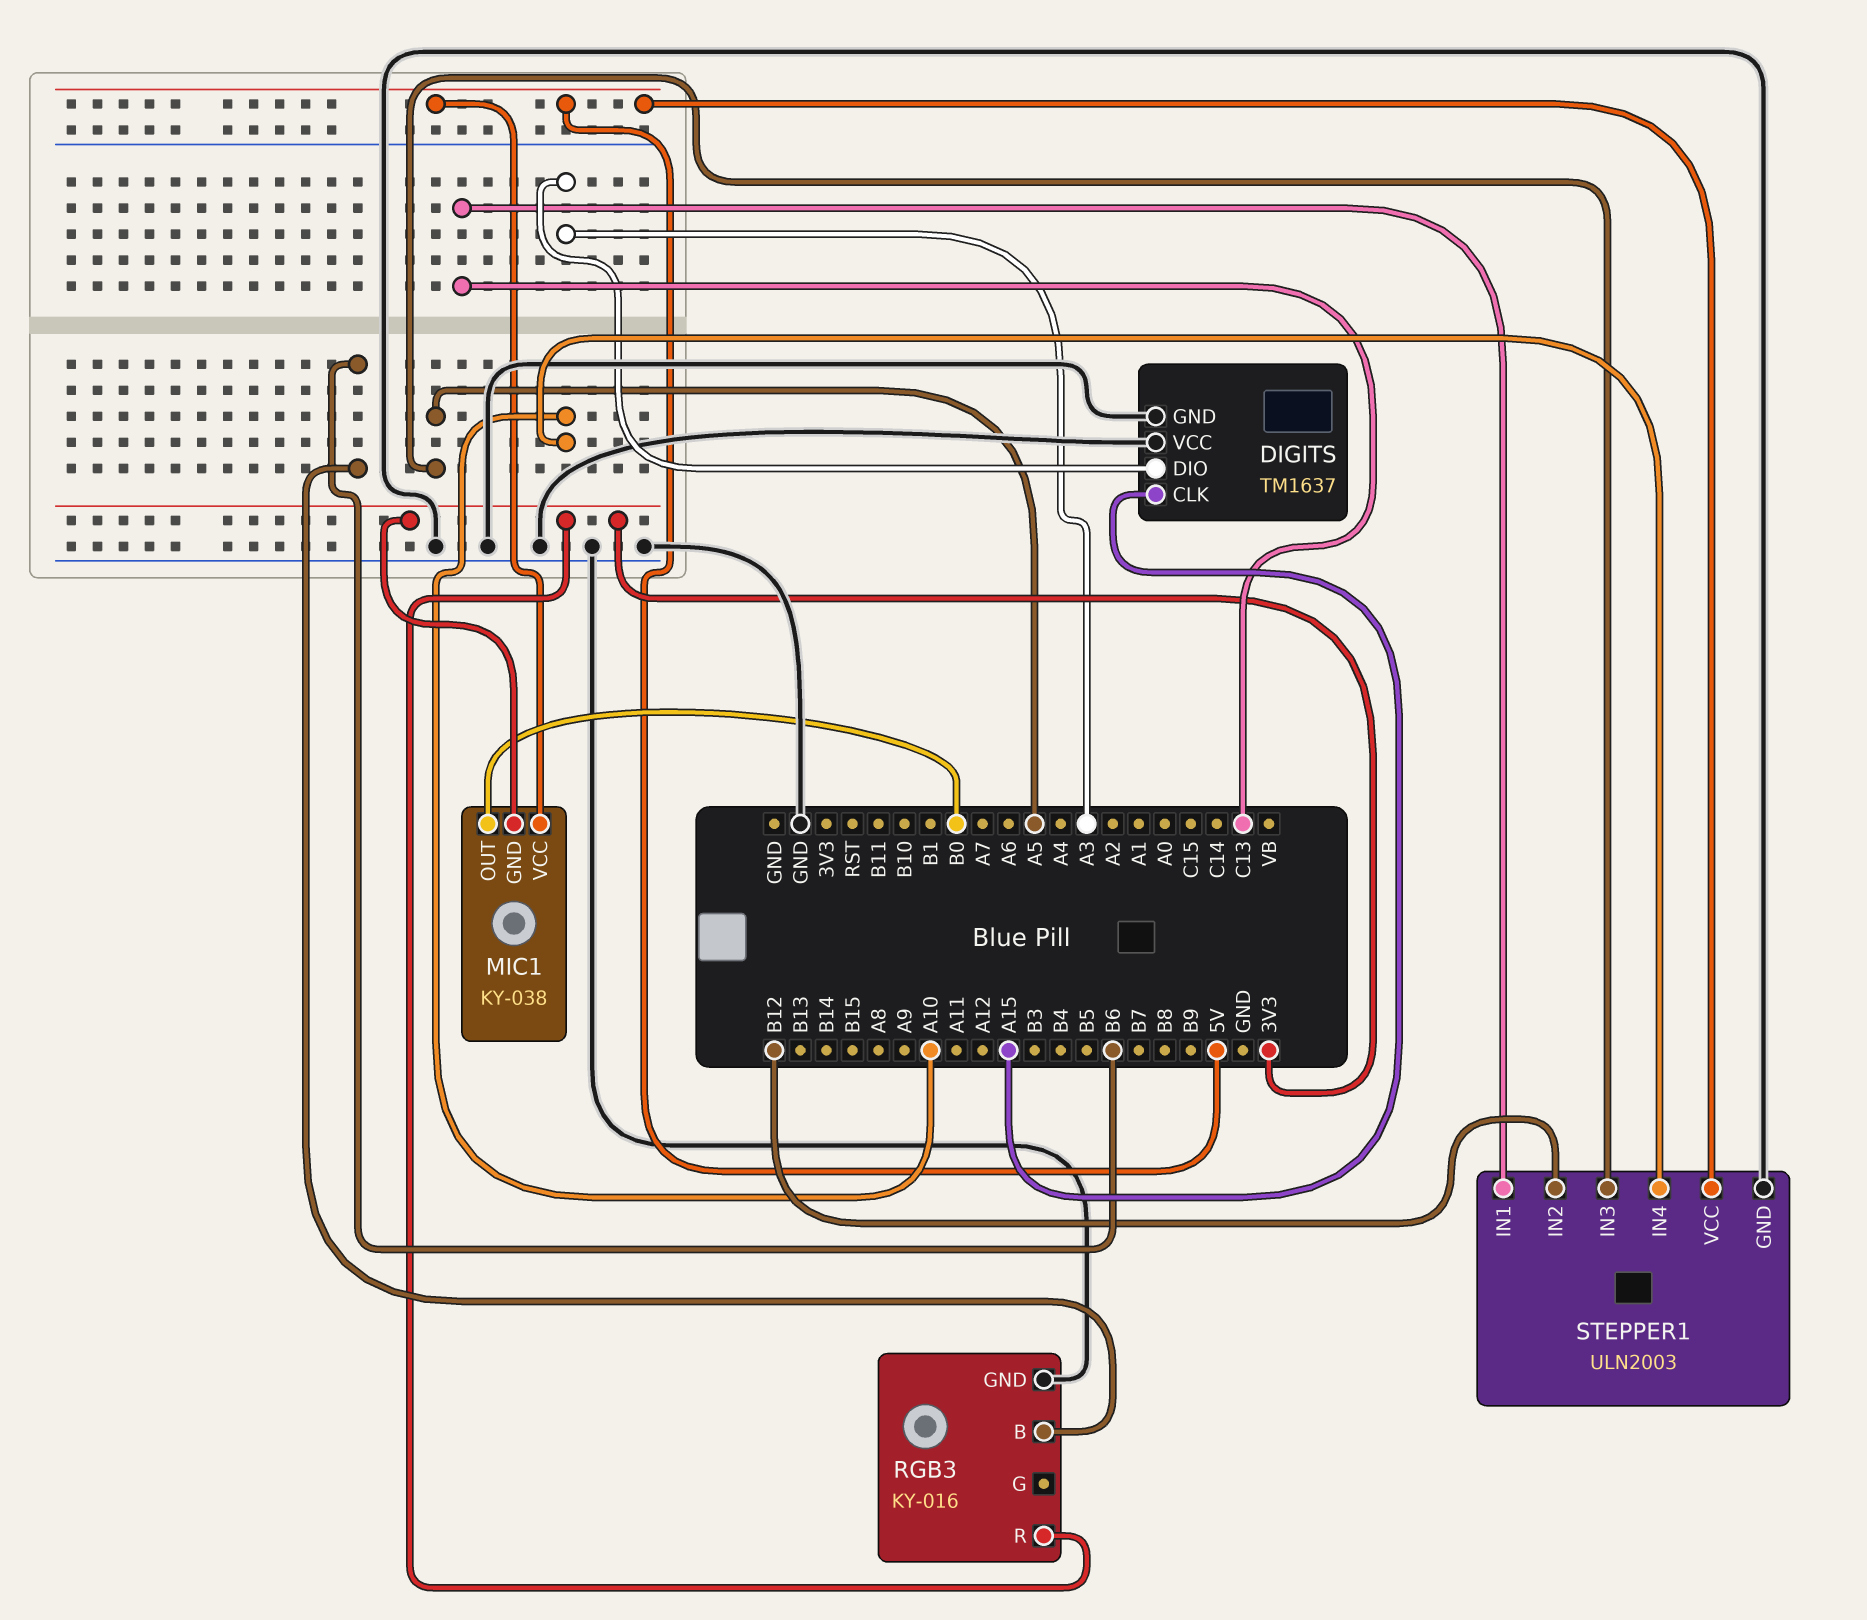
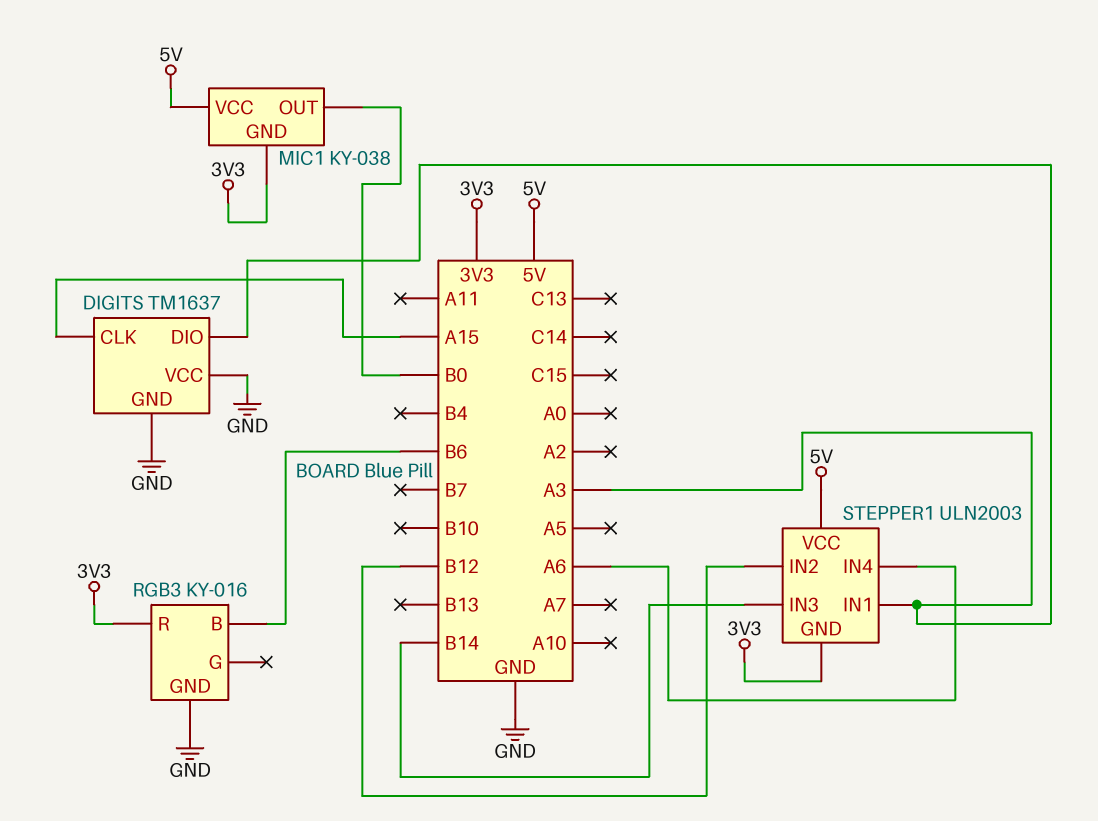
STEPPER1 pin GND: GND -> 3V3
STEPPER1 pin IN1: C13 -> A3
STEPPER1 pin IN3: A5 -> B14
STEPPER1 pin IN4: A10 -> A6

